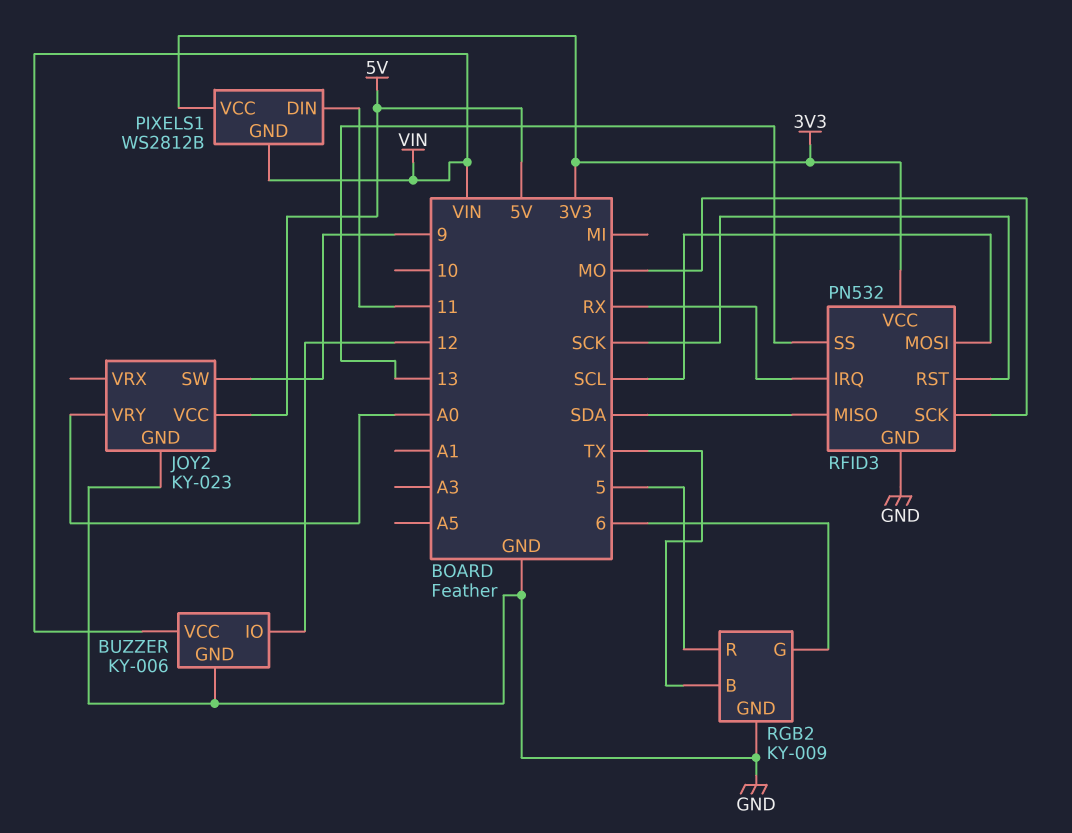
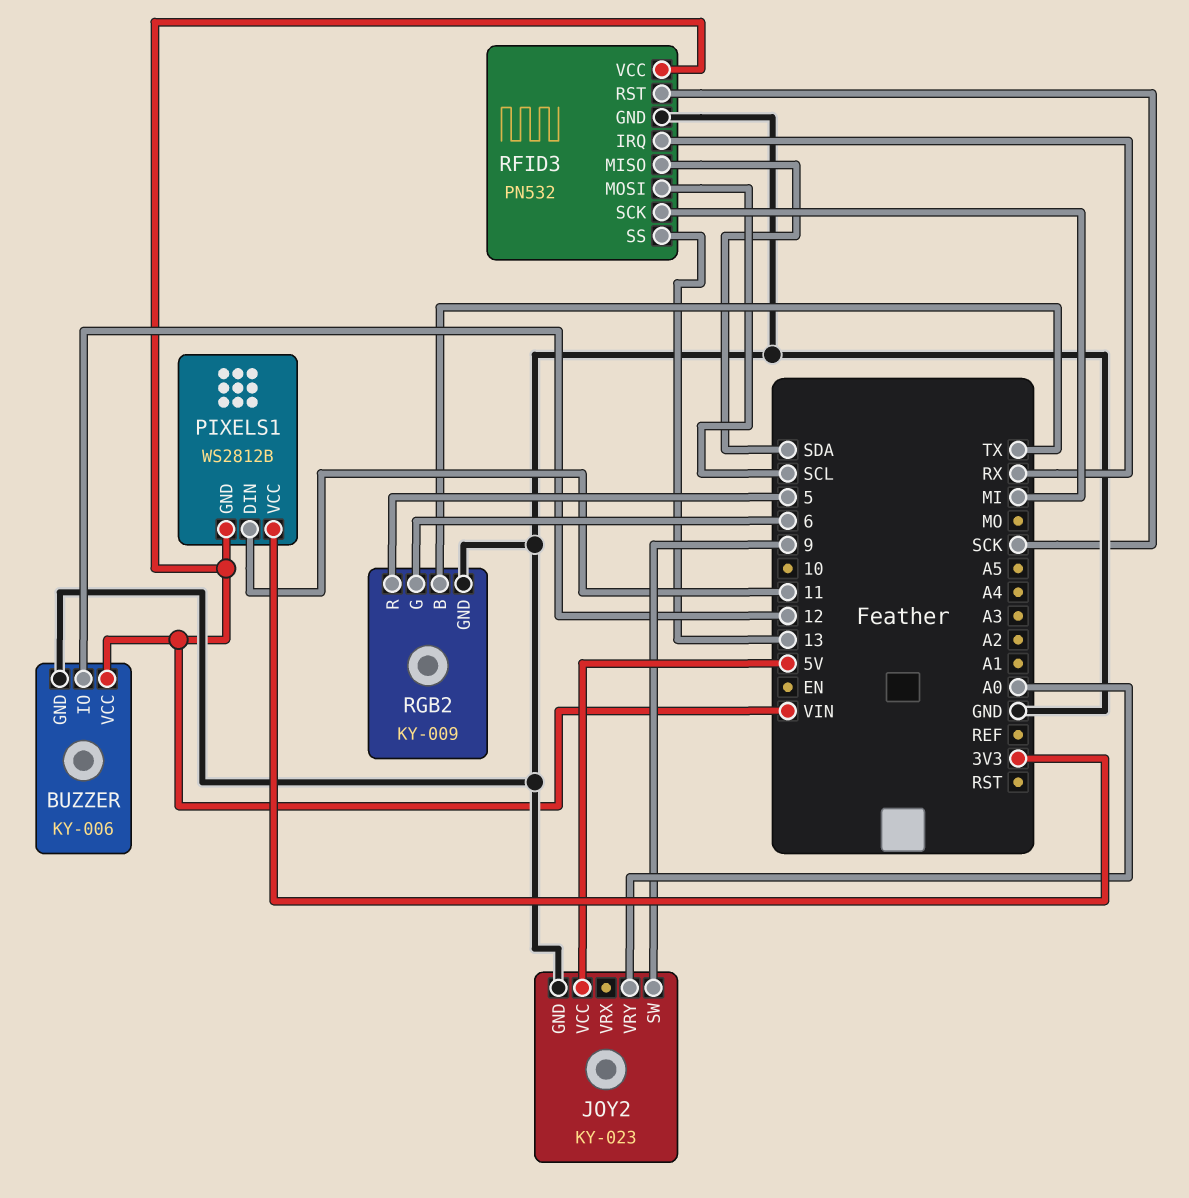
RFID3 pin SCK: MO -> MI
RFID3 pin VCC: 3V3 -> VIN

